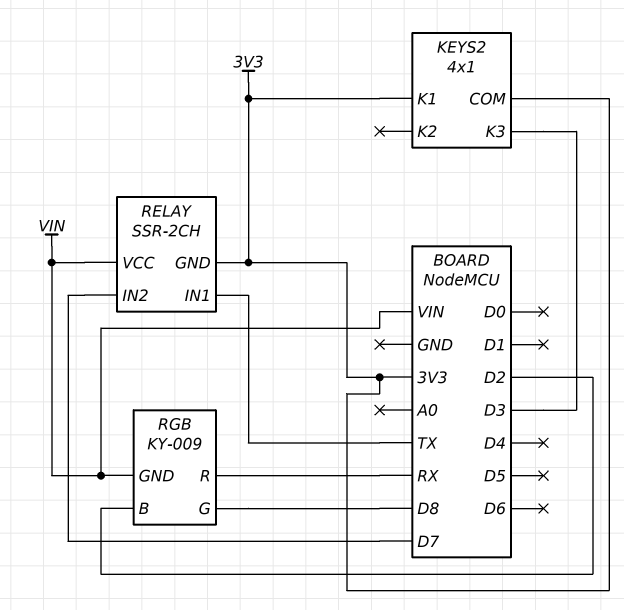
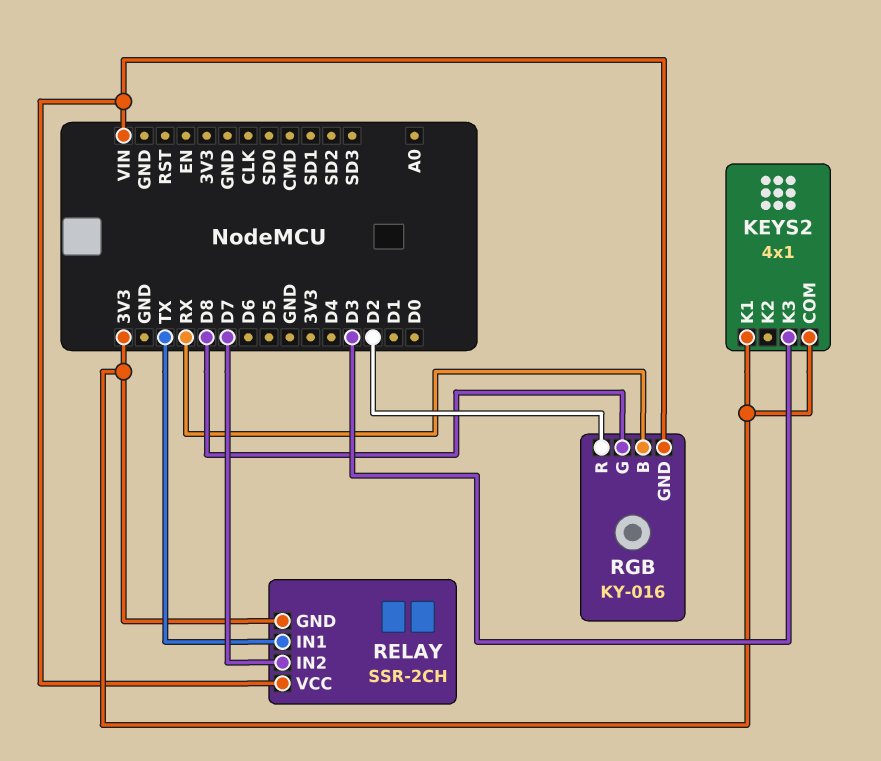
RGB: KY-009 -> KY-016
RGB pin B: D2 -> RX
RGB pin R: RX -> D2

